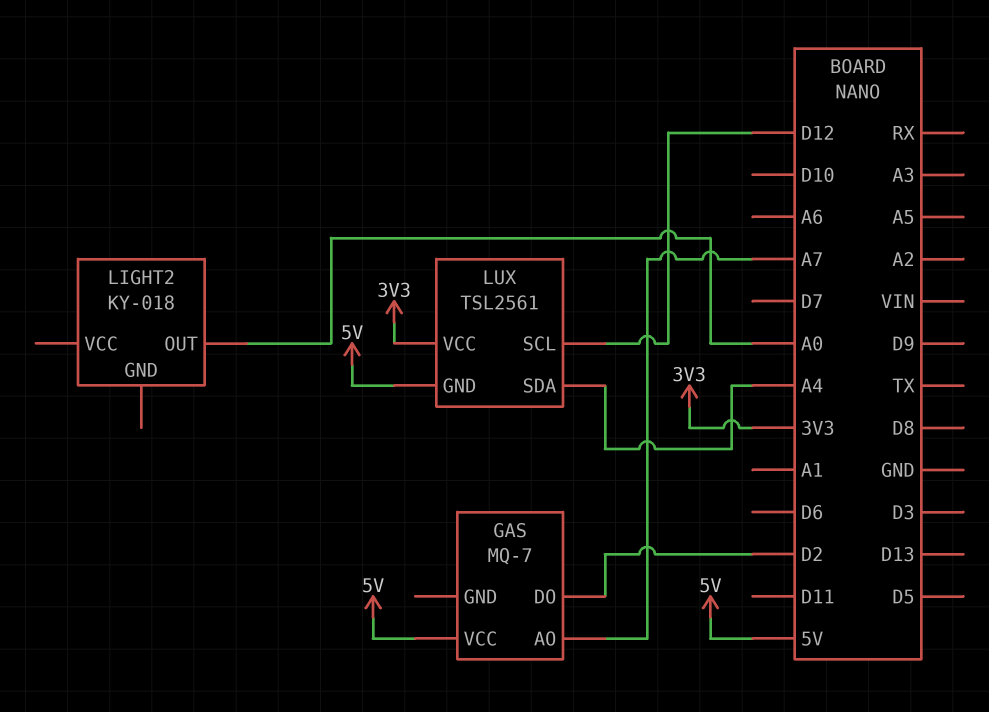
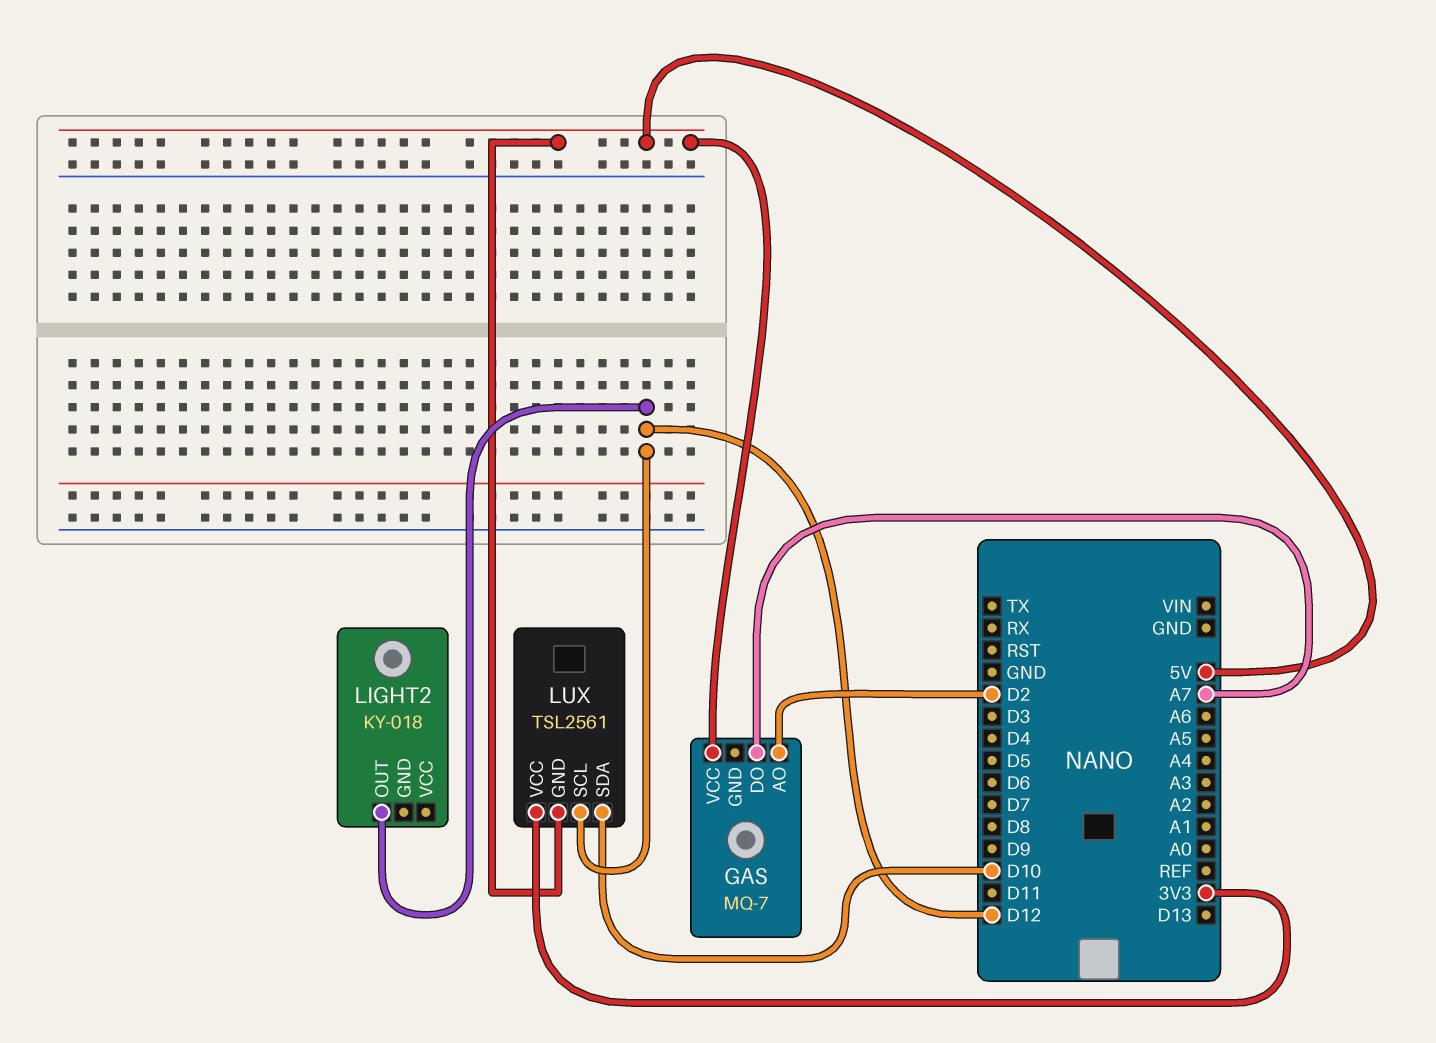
GAS pin AO: A7 -> D2
GAS pin DO: D2 -> A7
LIGHT2 pin OUT: A0 -> D12
LUX pin SDA: A4 -> D10

